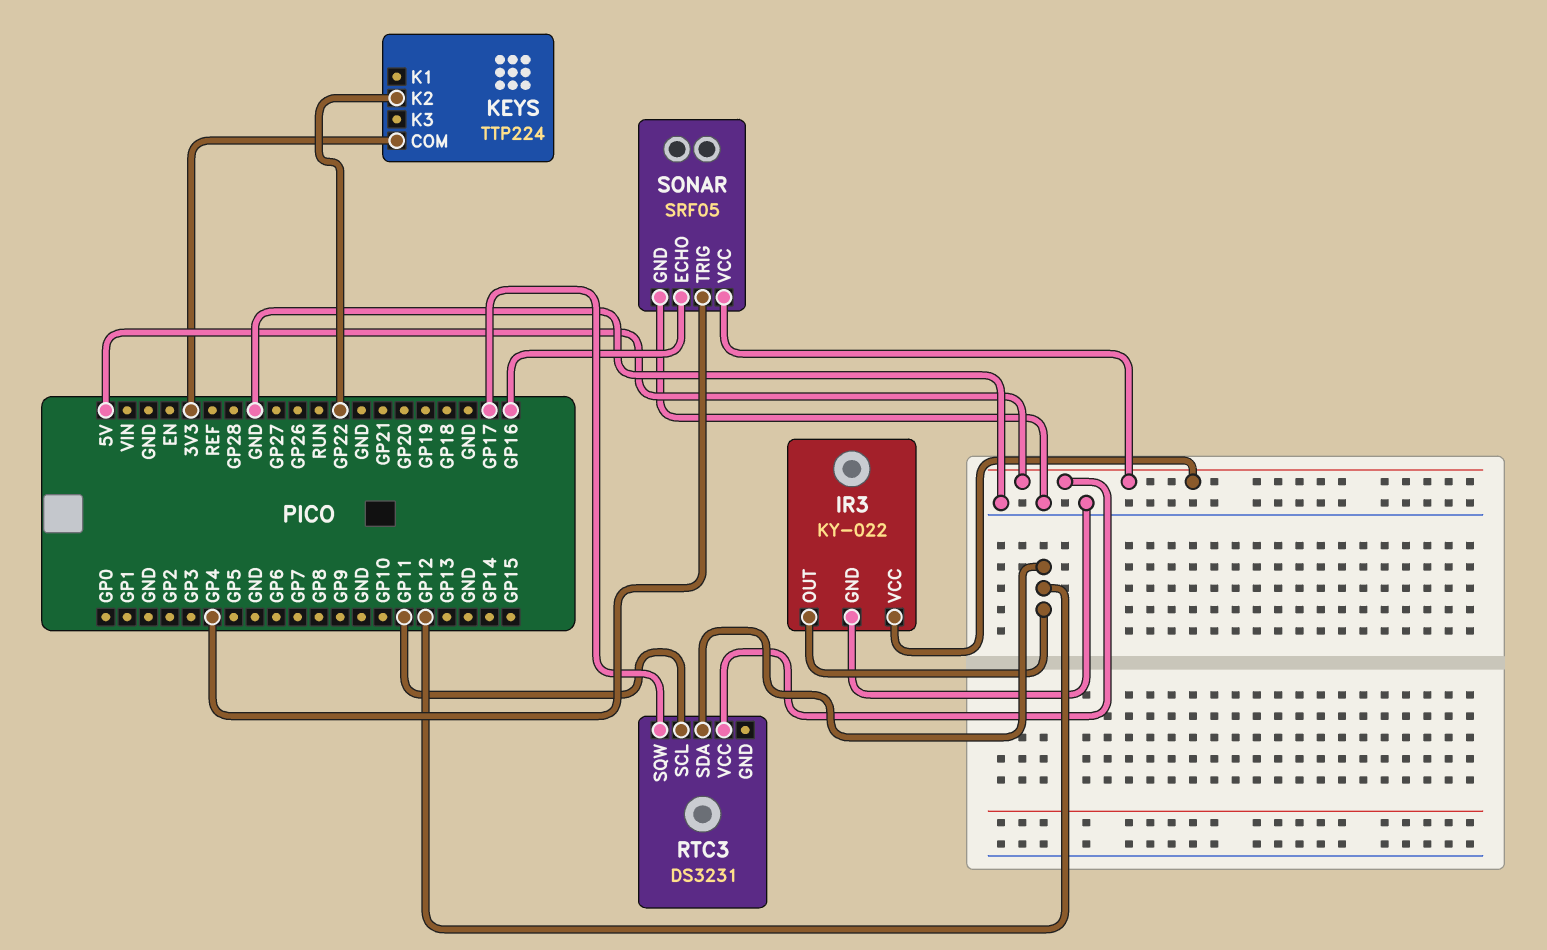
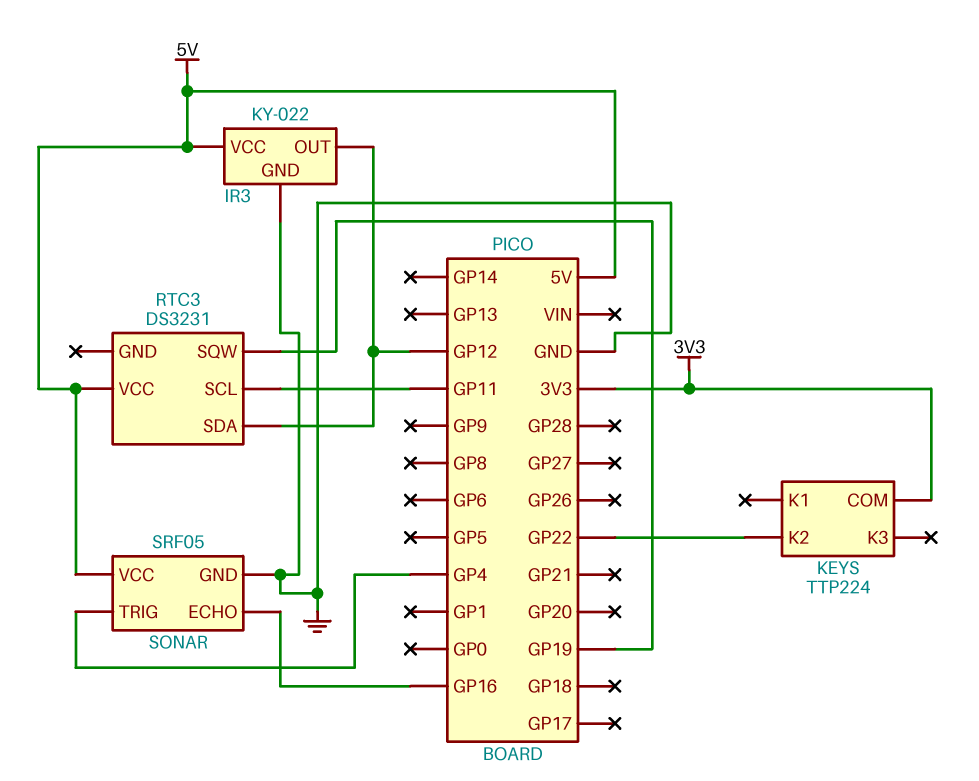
RTC3 pin SQW: GP17 -> GP19

